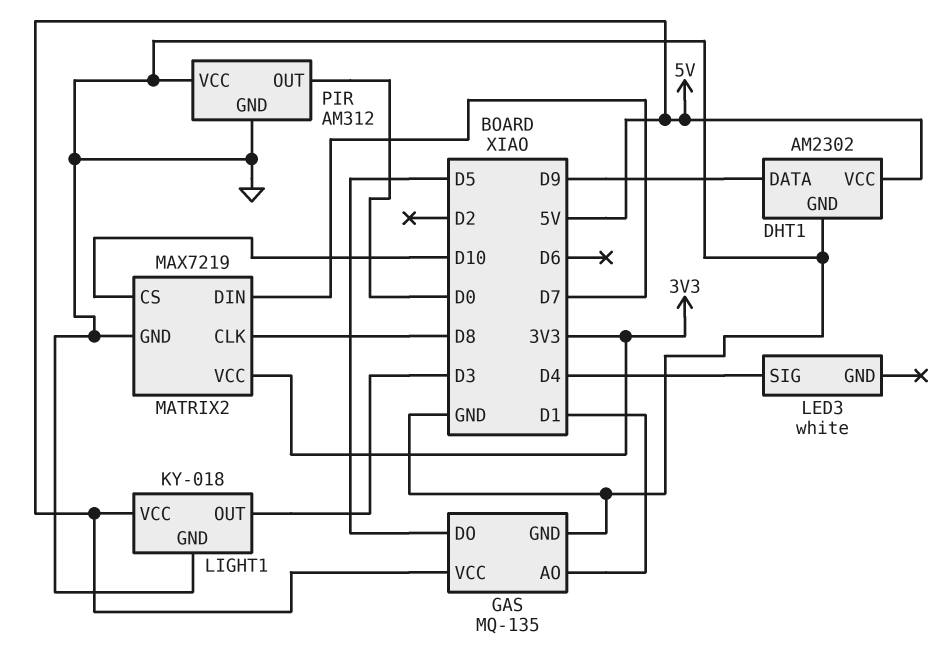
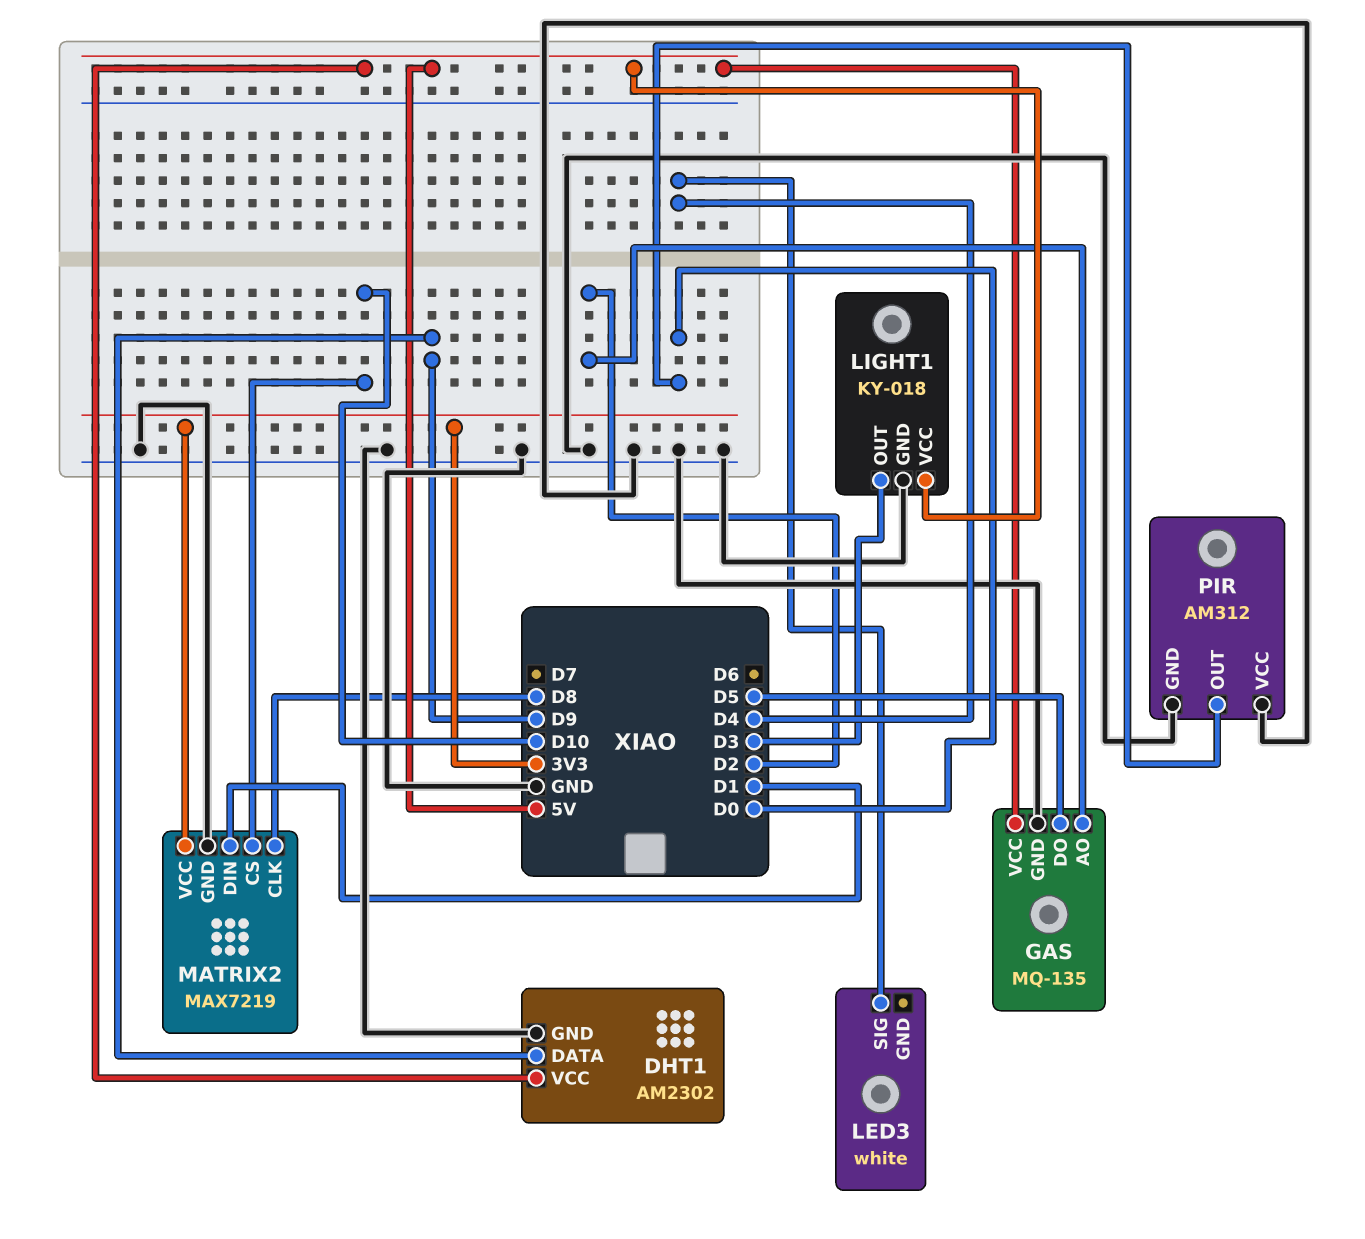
GAS pin AO: D1 -> D2
MATRIX2 pin DIN: D7 -> D1

